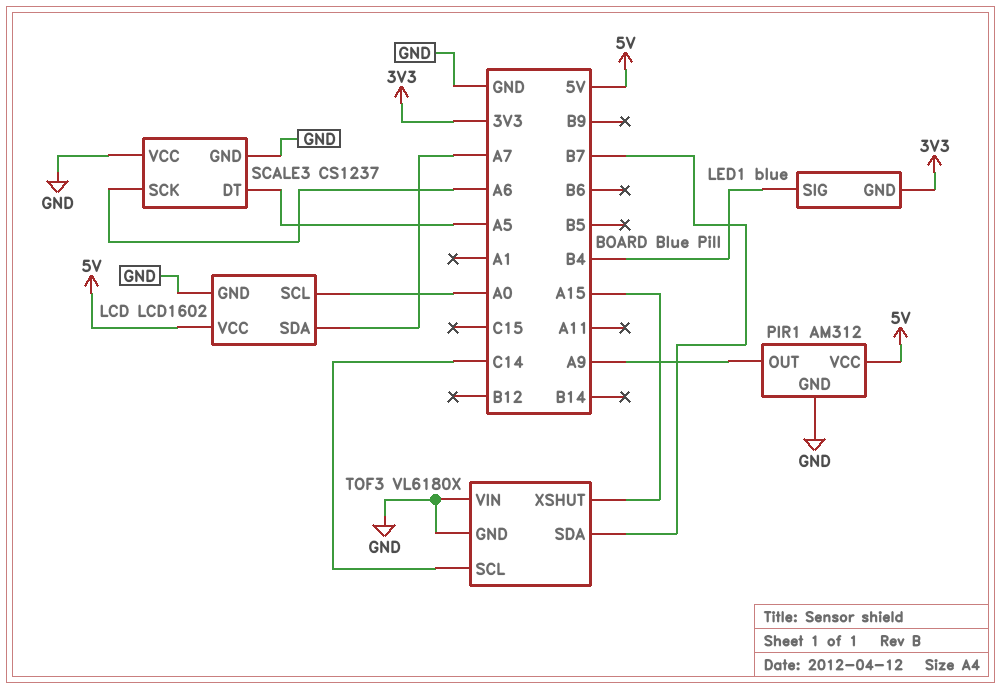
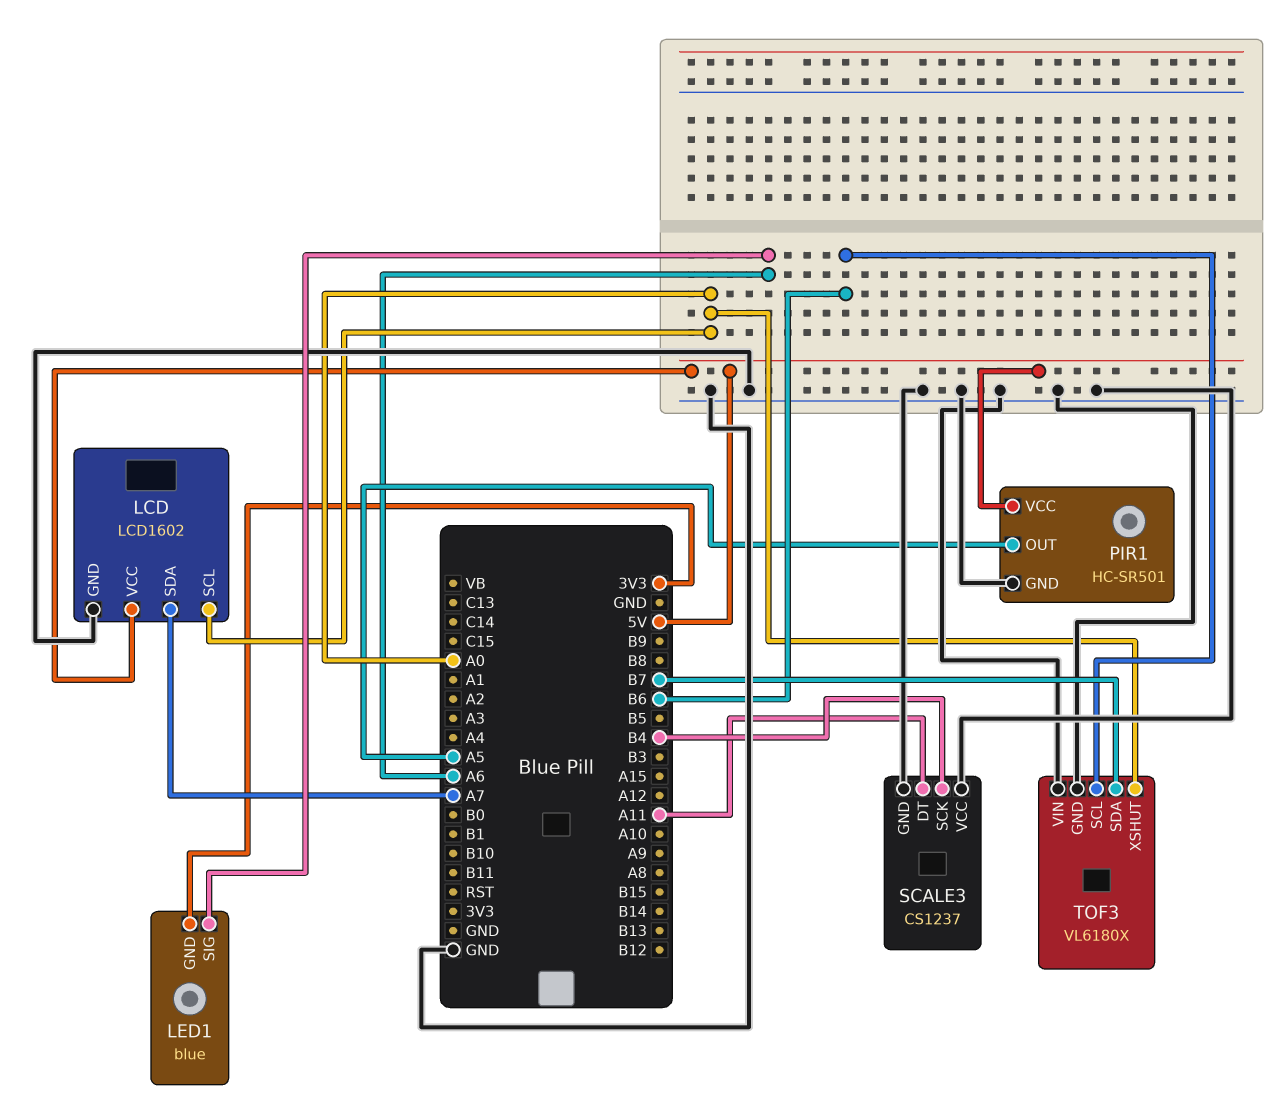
LED1 pin SIG: B4 -> A6
PIR1: AM312 -> HC-SR501
PIR1 pin OUT: A9 -> A5
SCALE3 pin DT: A5 -> A11
SCALE3 pin SCK: A6 -> B4
TOF3 pin SCL: C14 -> B6
TOF3 pin XSHUT: A15 -> A0

